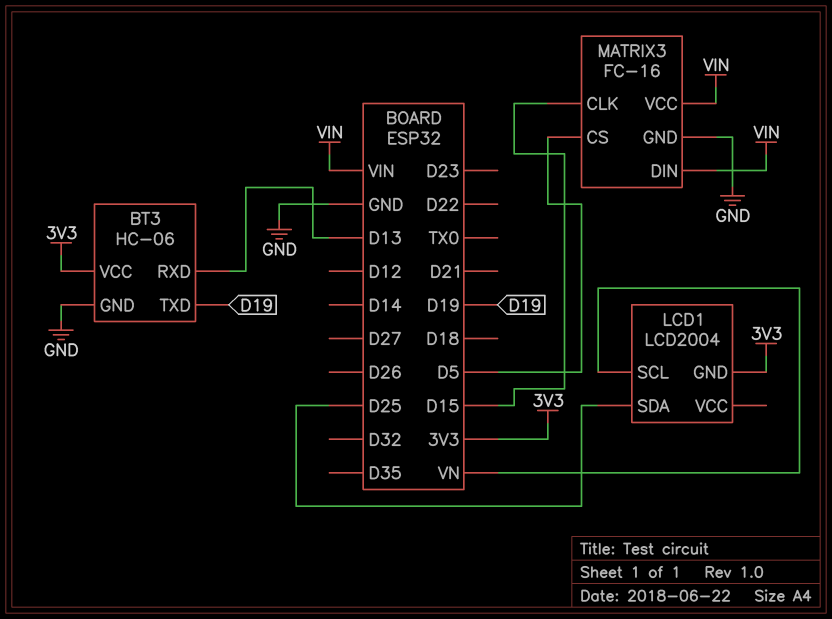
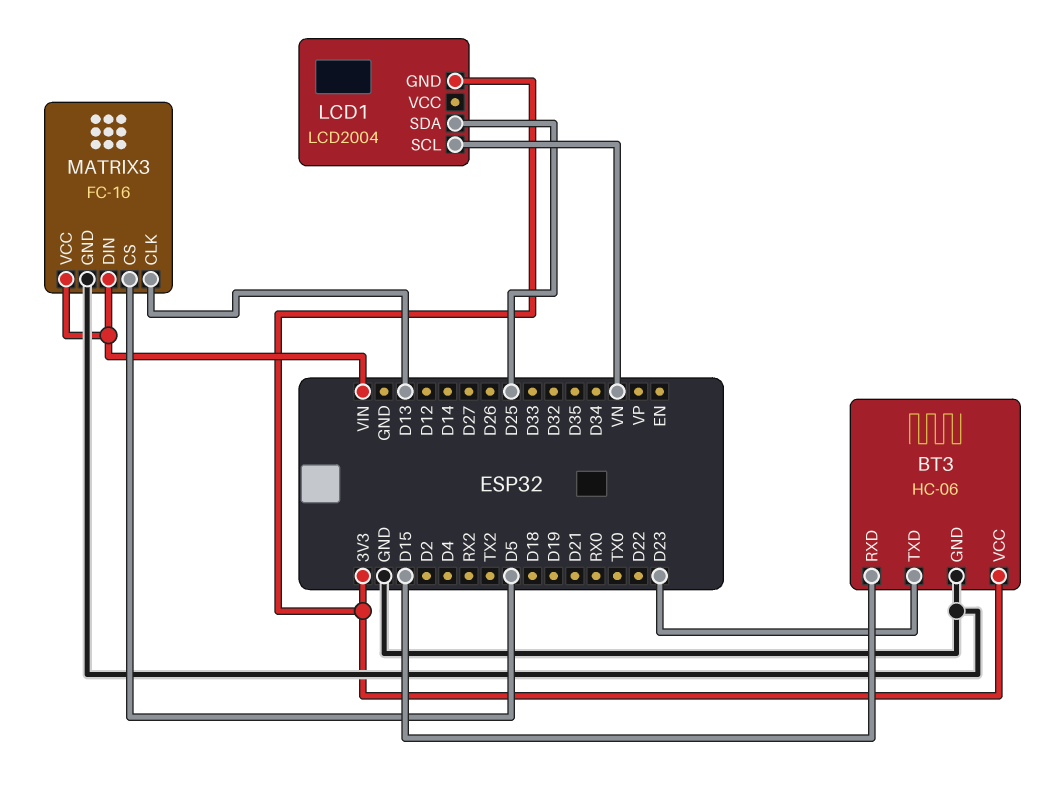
BT3 pin RXD: D13 -> D15
BT3 pin TXD: D19 -> D23
MATRIX3 pin CLK: D15 -> D13

